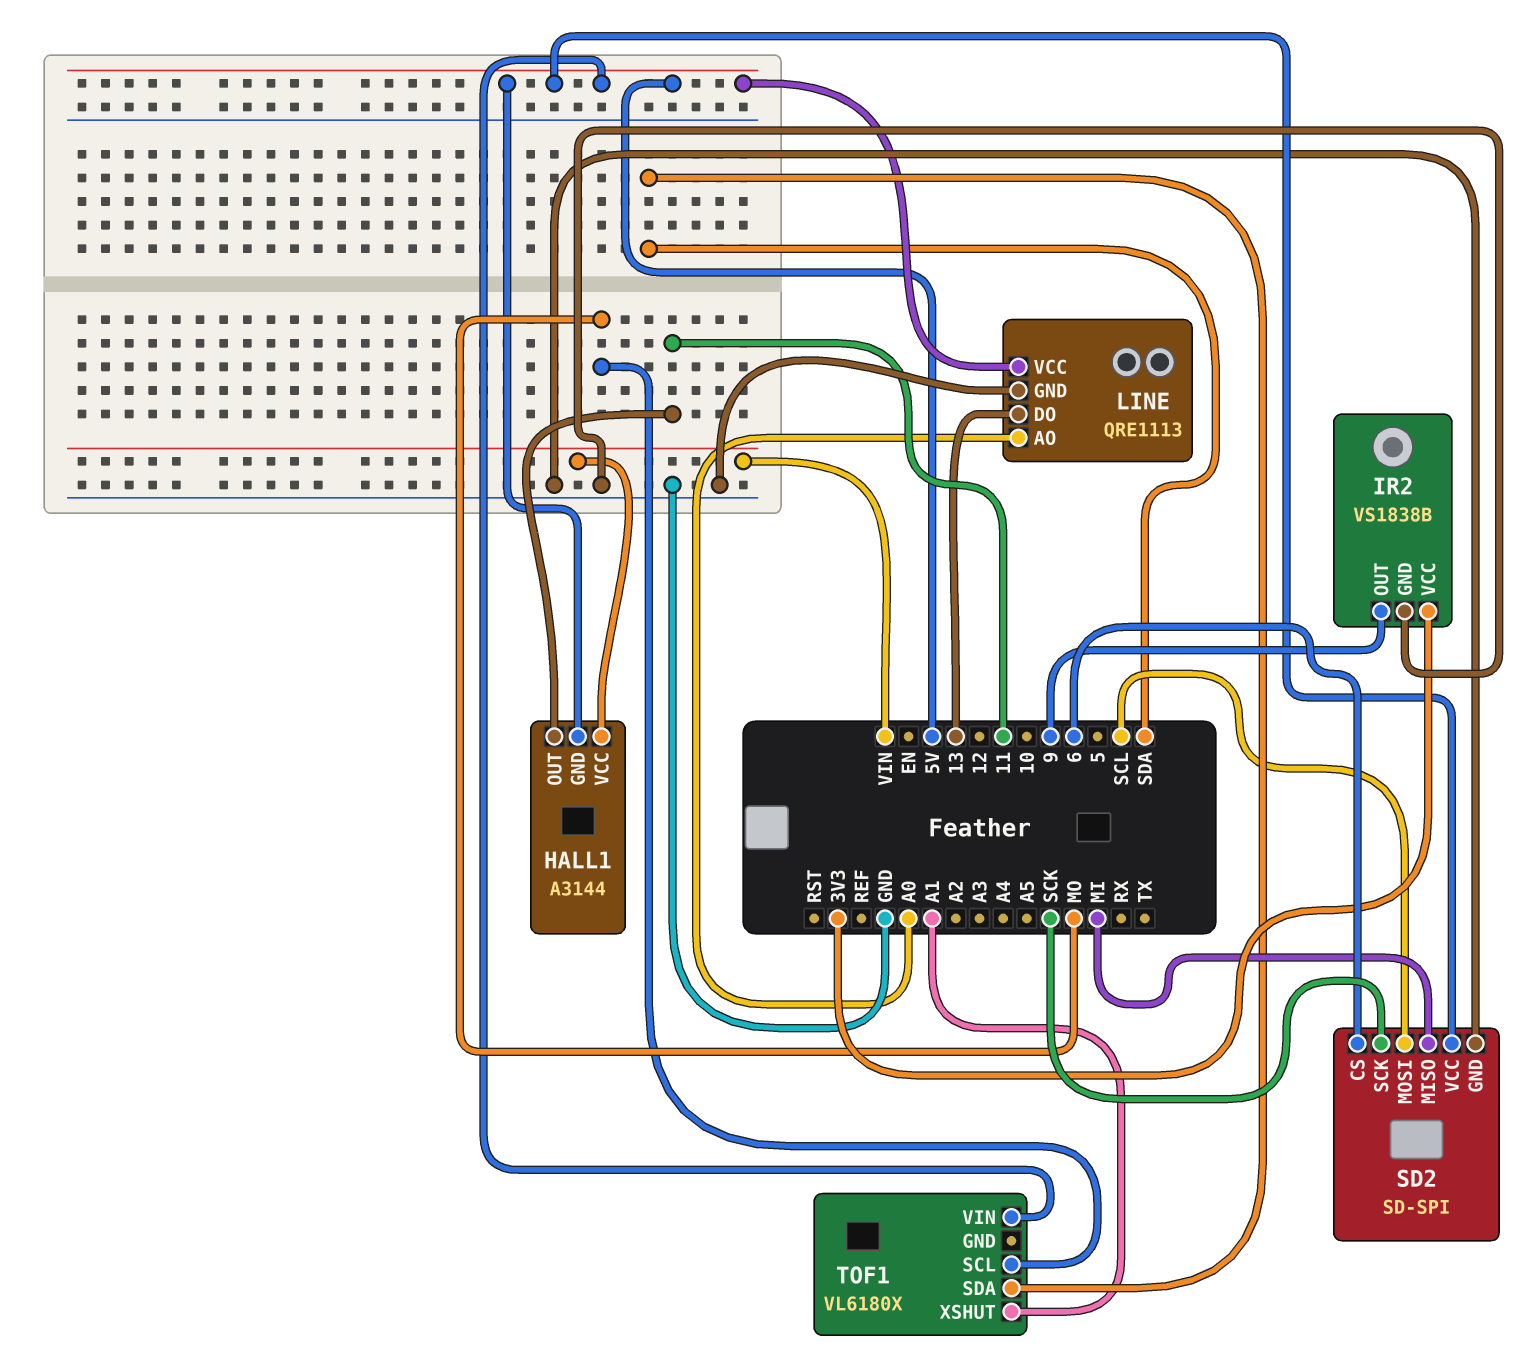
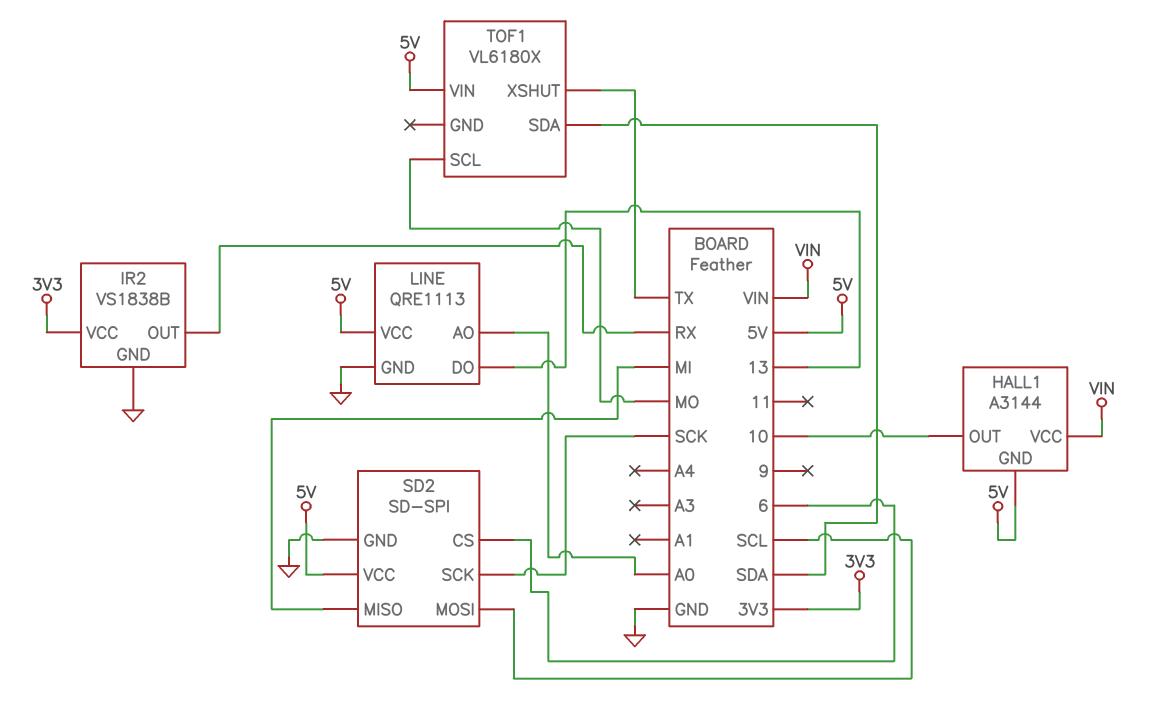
HALL1 pin OUT: 11 -> 10
IR2 pin OUT: 9 -> RX
TOF1 pin XSHUT: A1 -> TX

